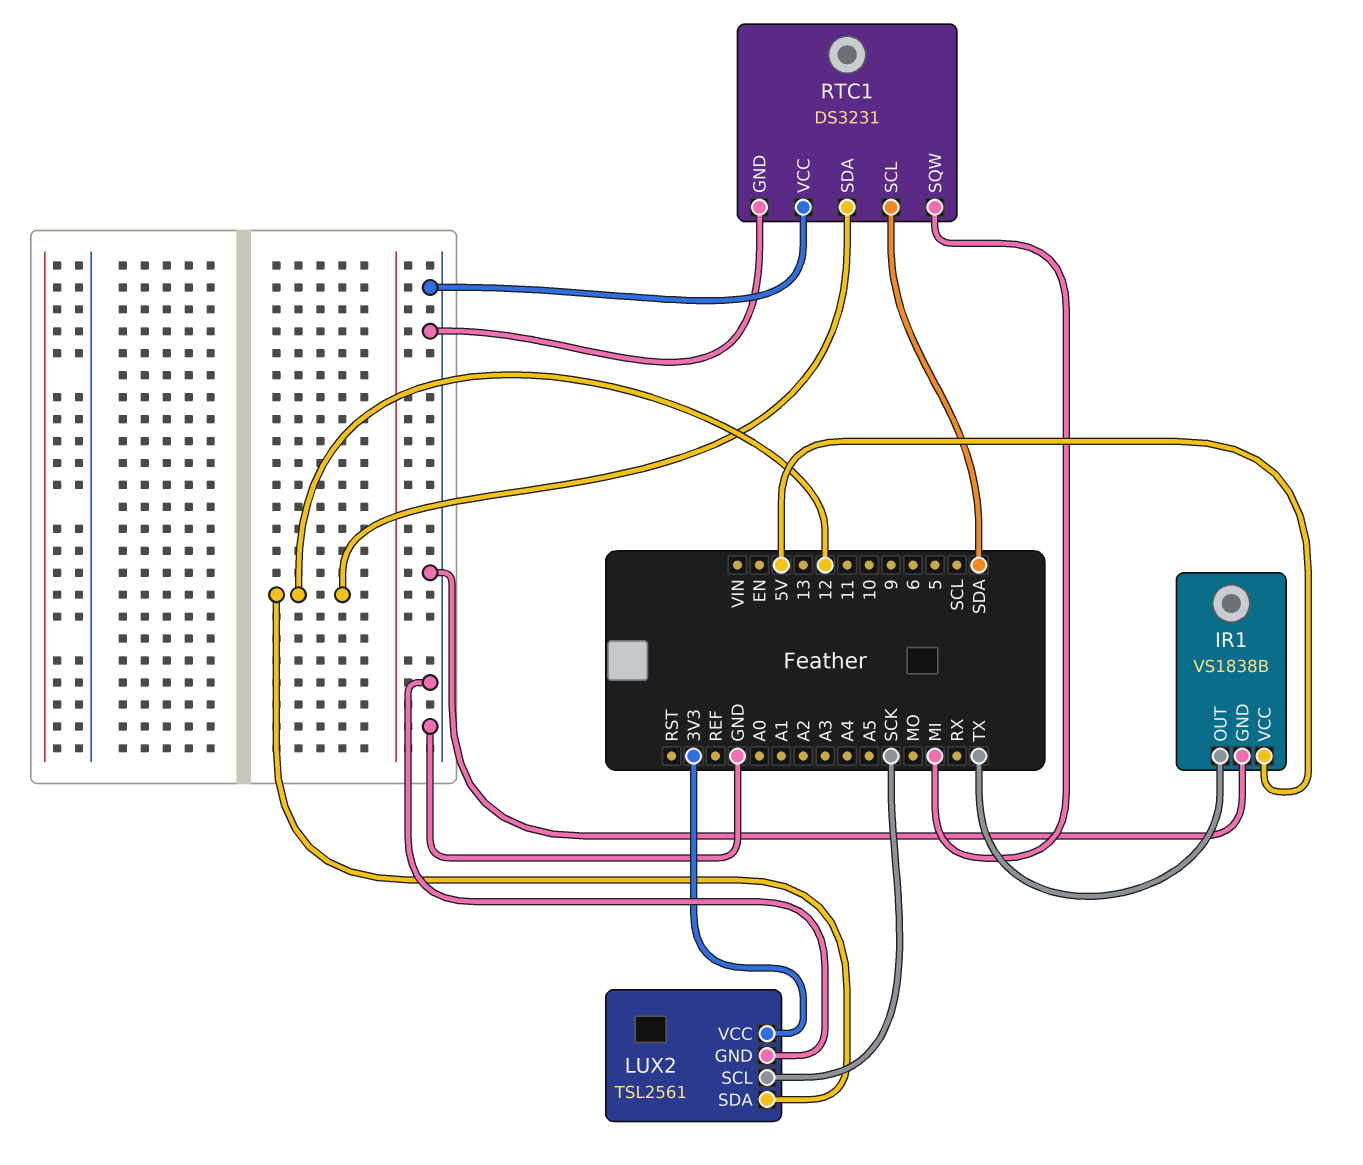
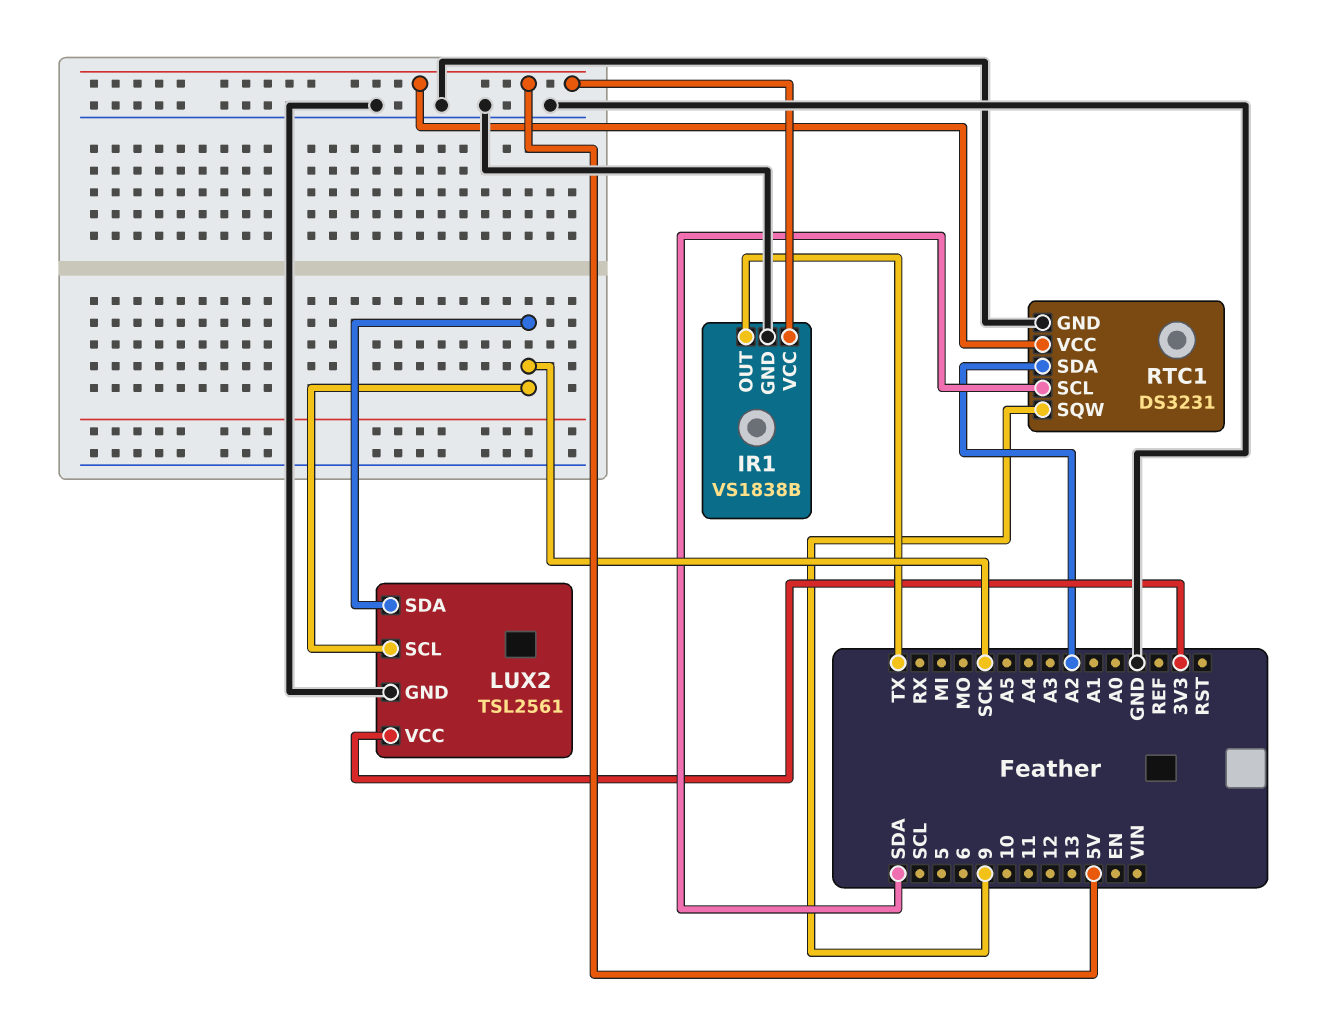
LUX2 pin SDA: 12 -> SCK
RTC1 pin SDA: 12 -> A2
RTC1 pin SQW: MI -> 9
RTC1 pin VCC: GND -> 5V

